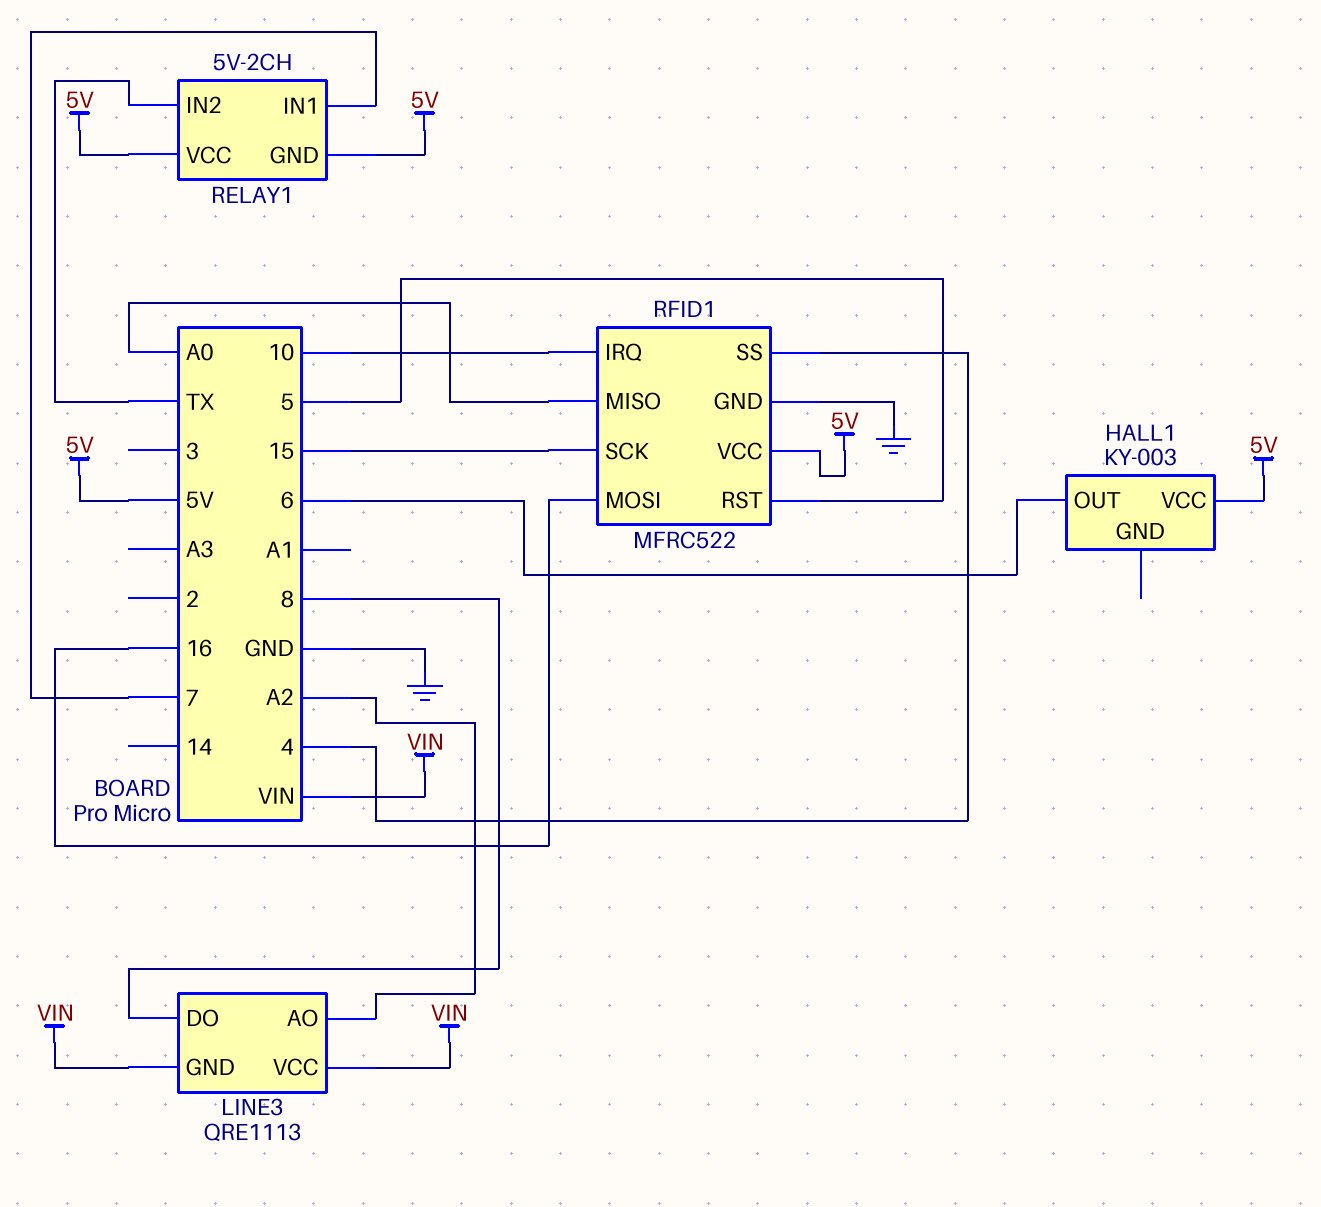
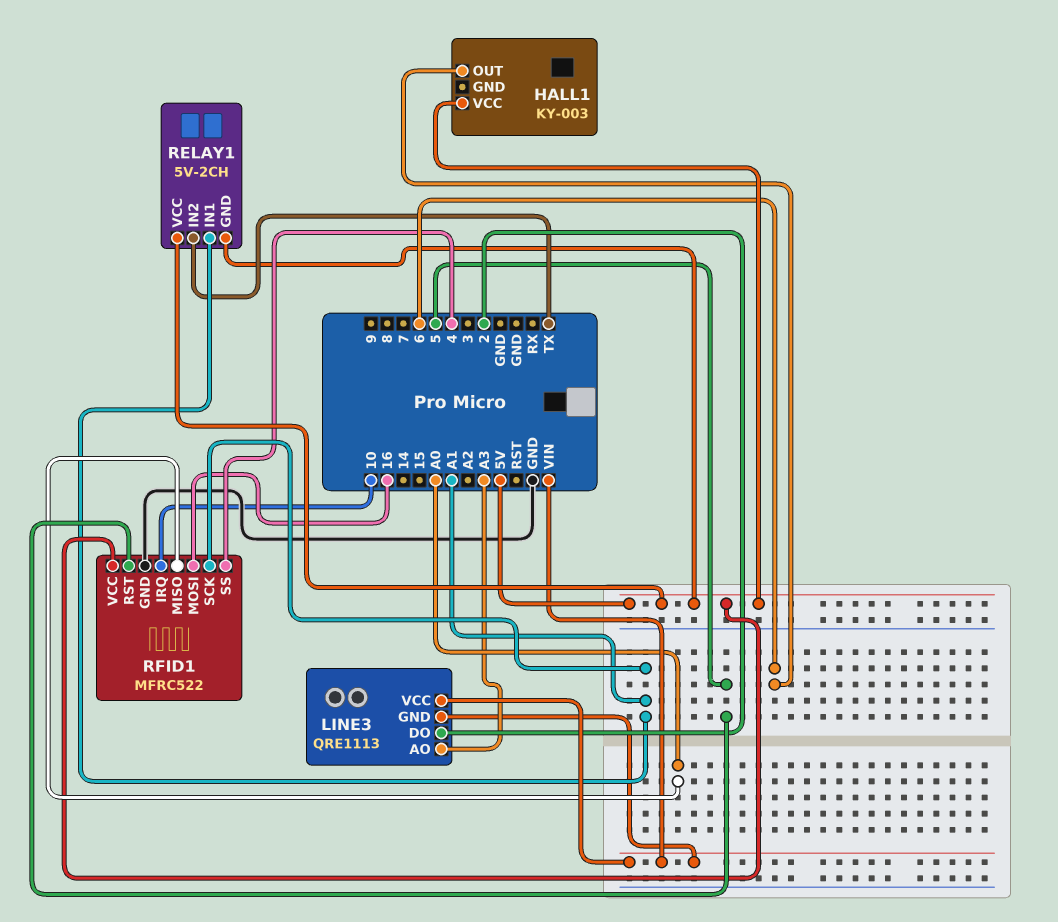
LINE3 pin AO: A2 -> A3
LINE3 pin DO: 8 -> 2
RELAY1 pin IN1: 7 -> A1
RFID1 pin SCK: 15 -> A1

